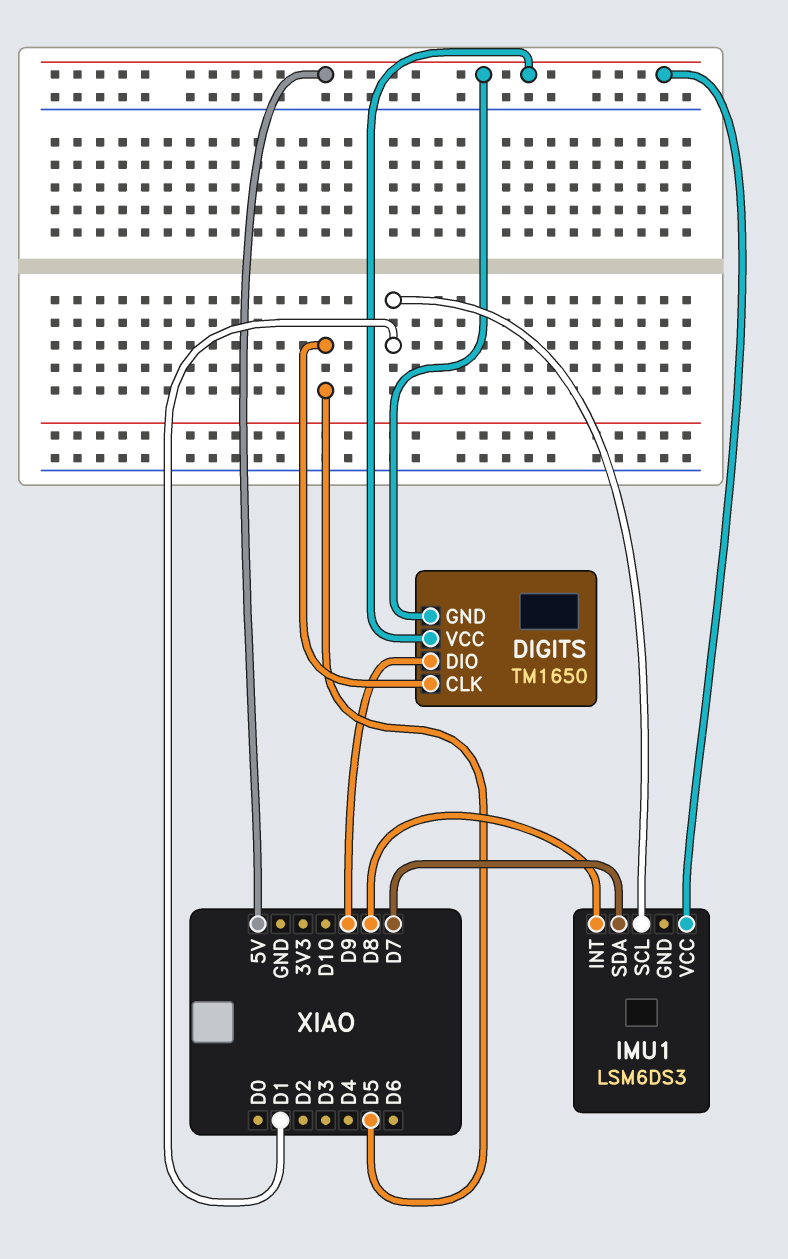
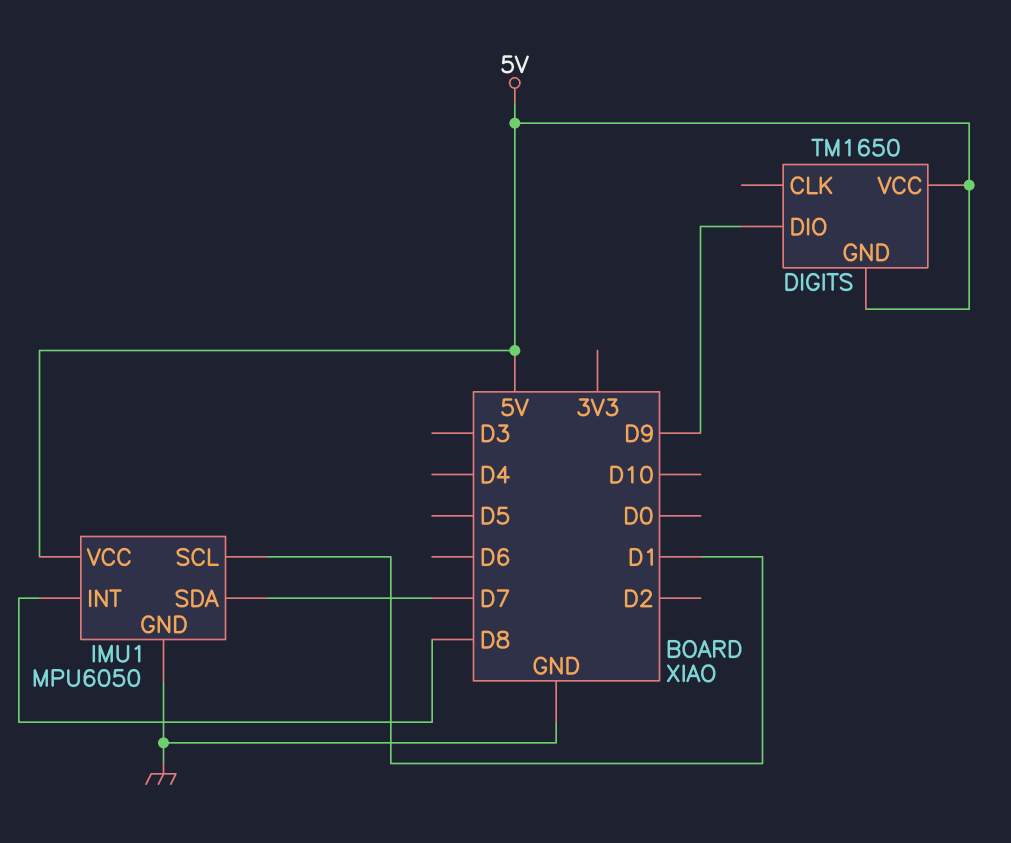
DIGITS pin CLK: D5 -> none
IMU1: LSM6DS3 -> MPU6050
IMU1 pin GND: none -> GND

